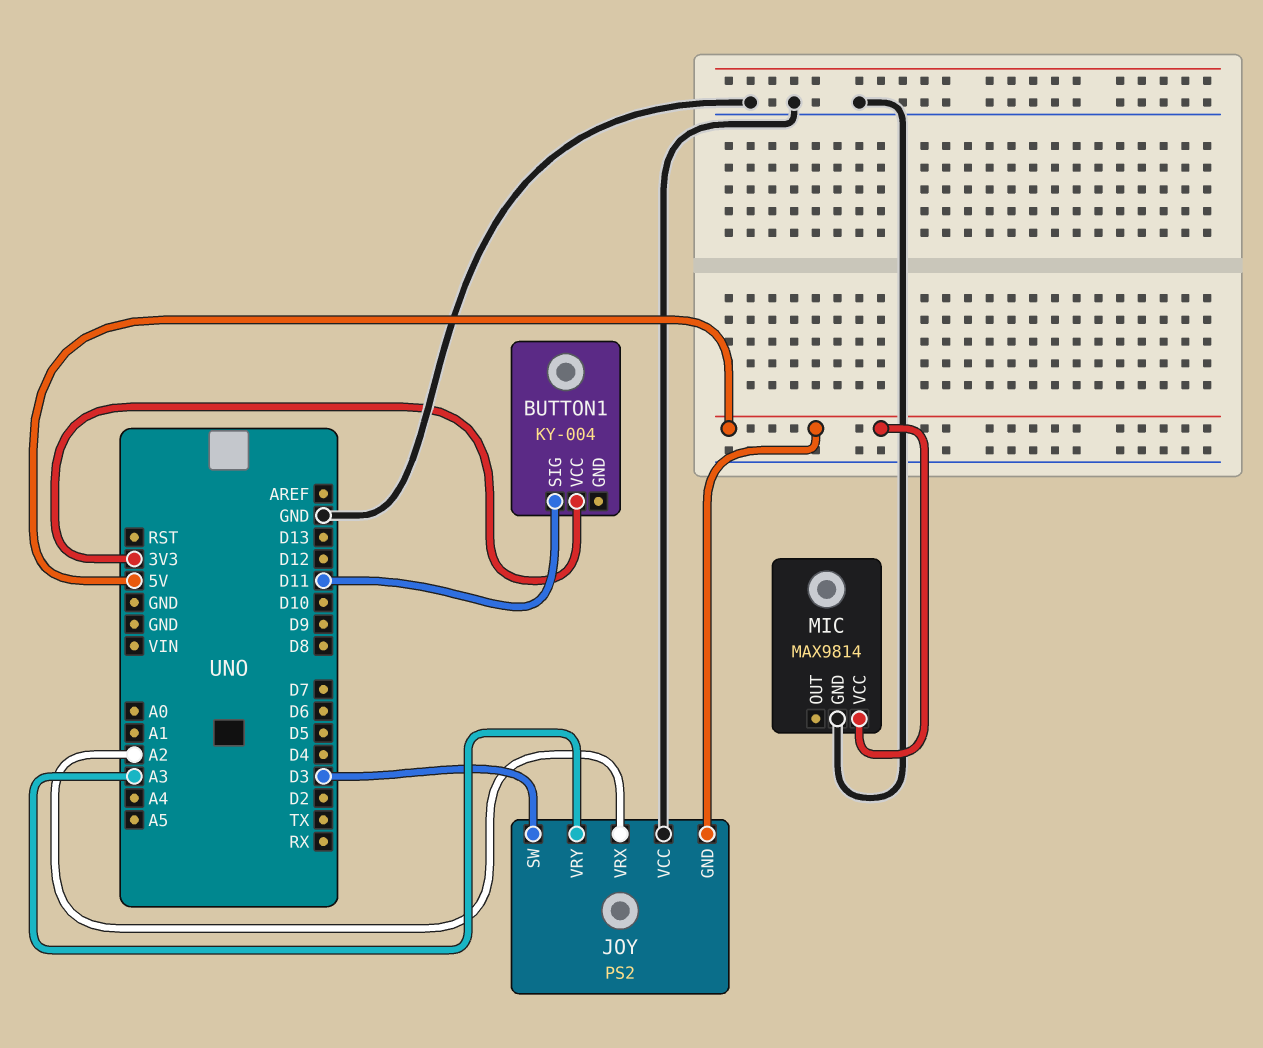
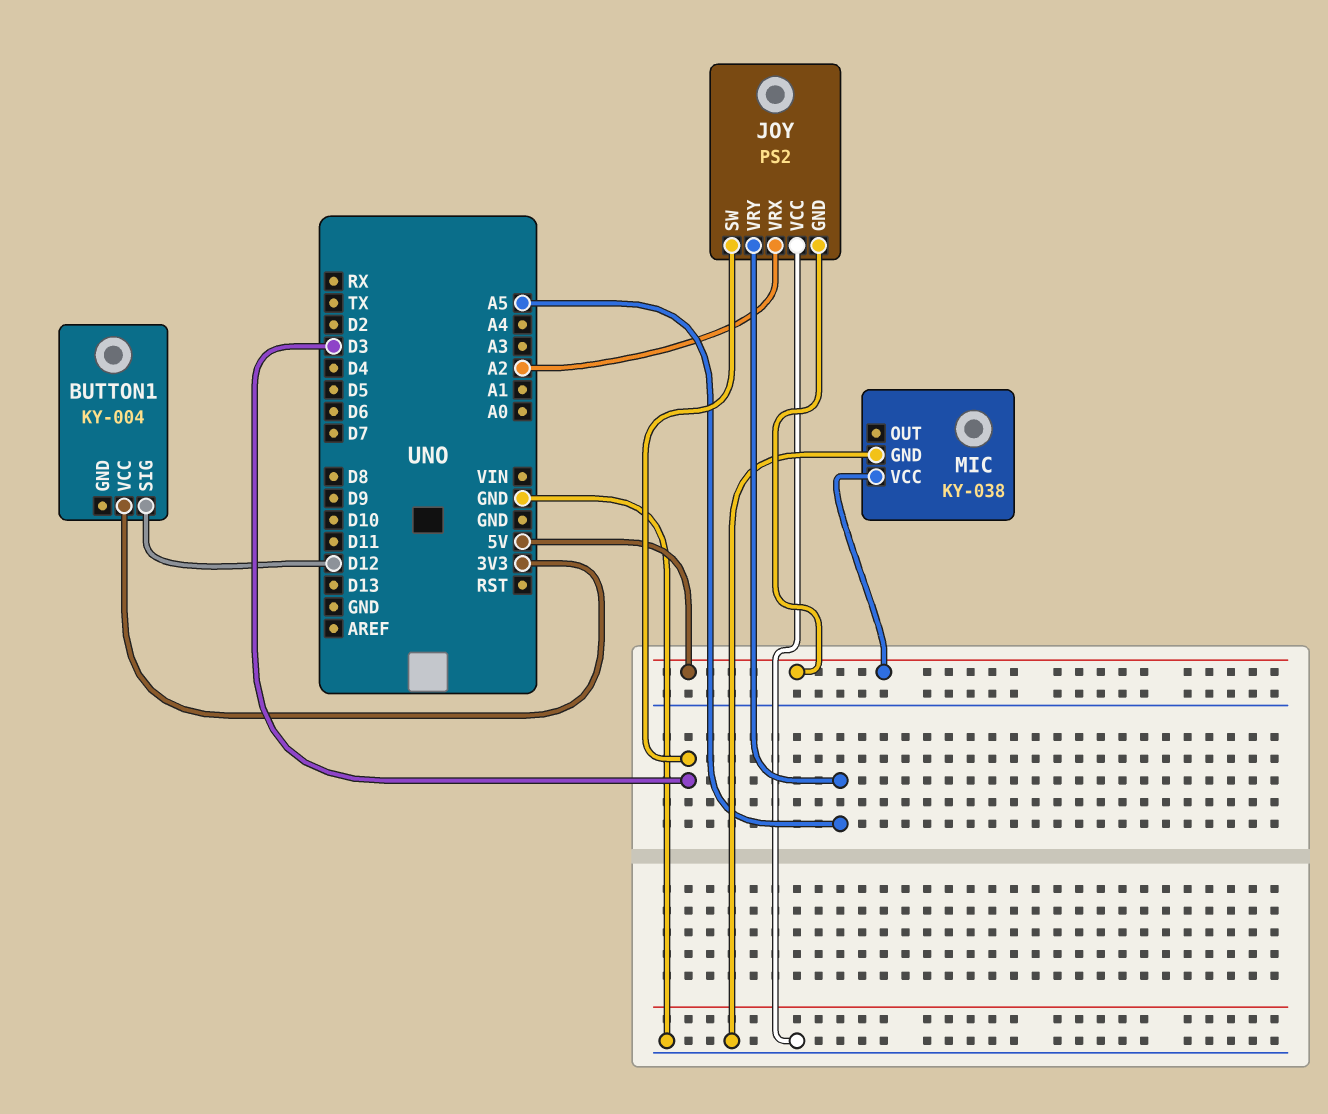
BUTTON1 pin SIG: D11 -> D12
JOY pin VRY: A3 -> A5
MIC: MAX9814 -> KY-038

